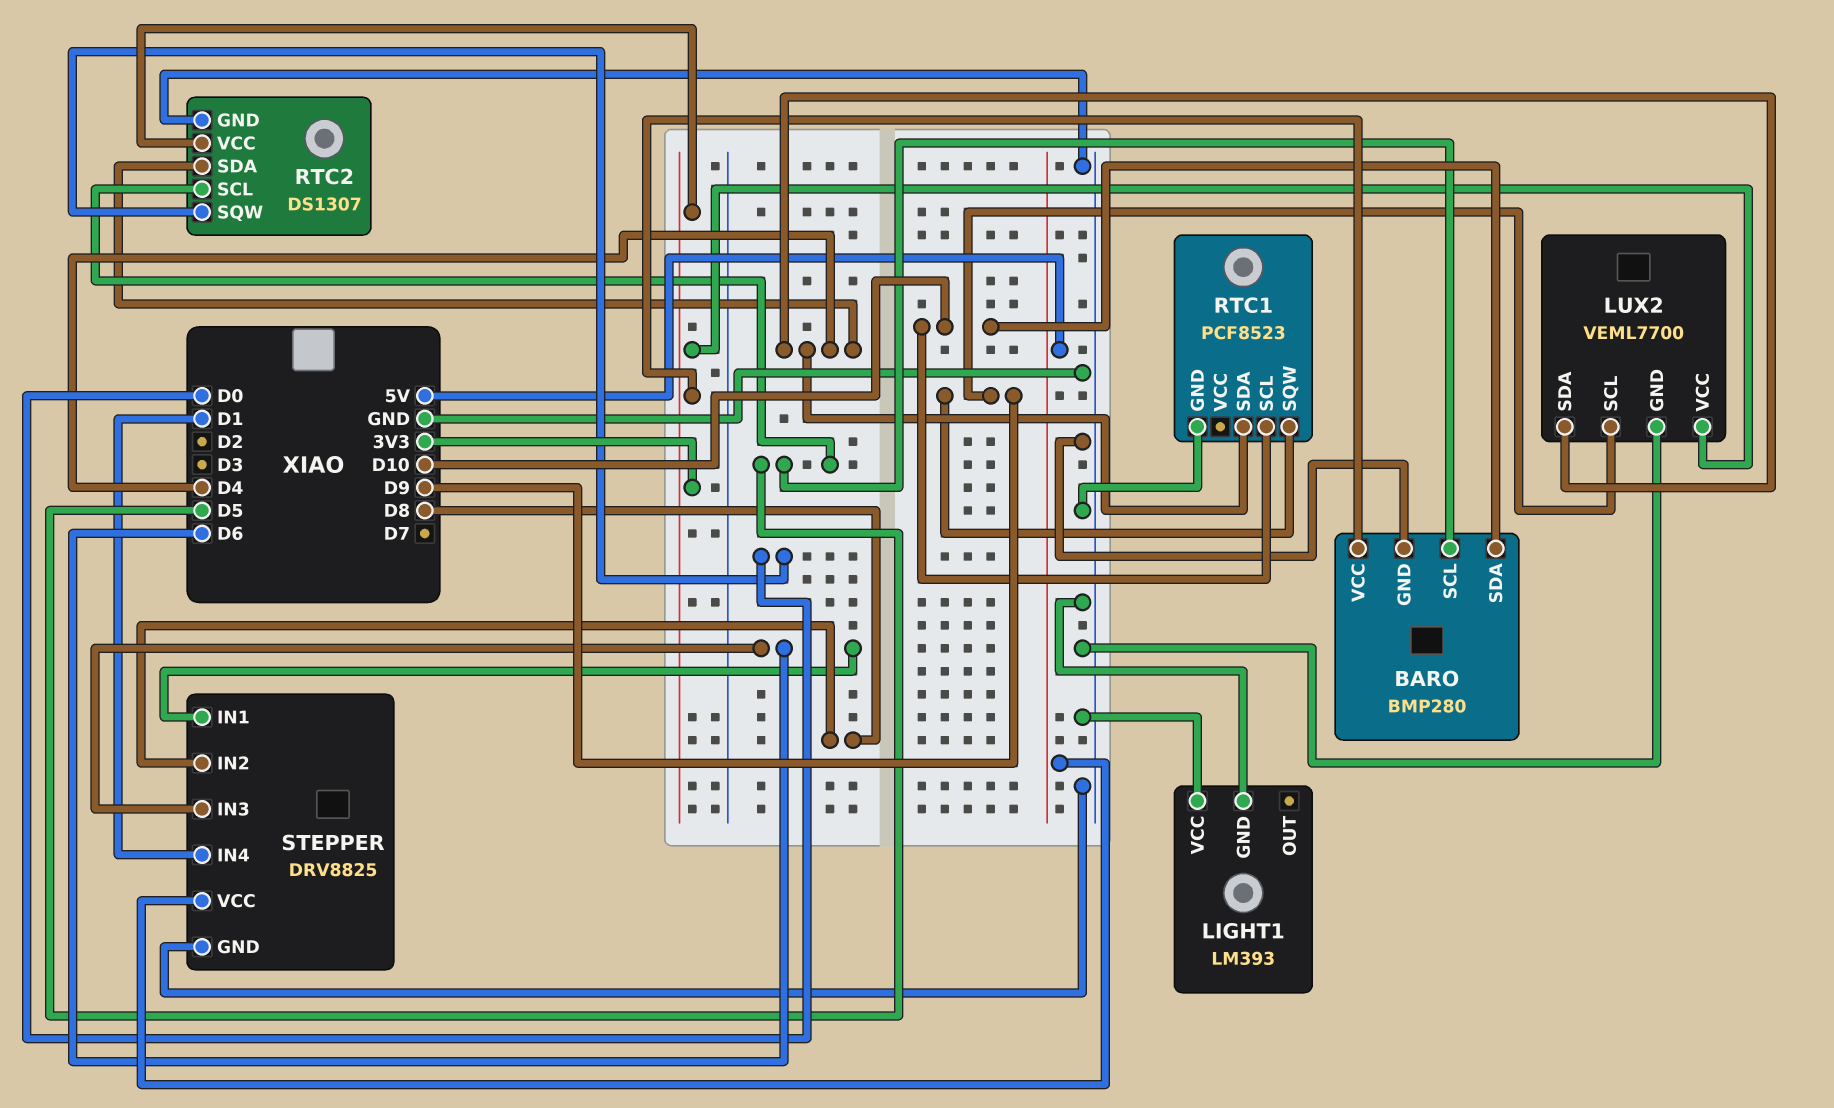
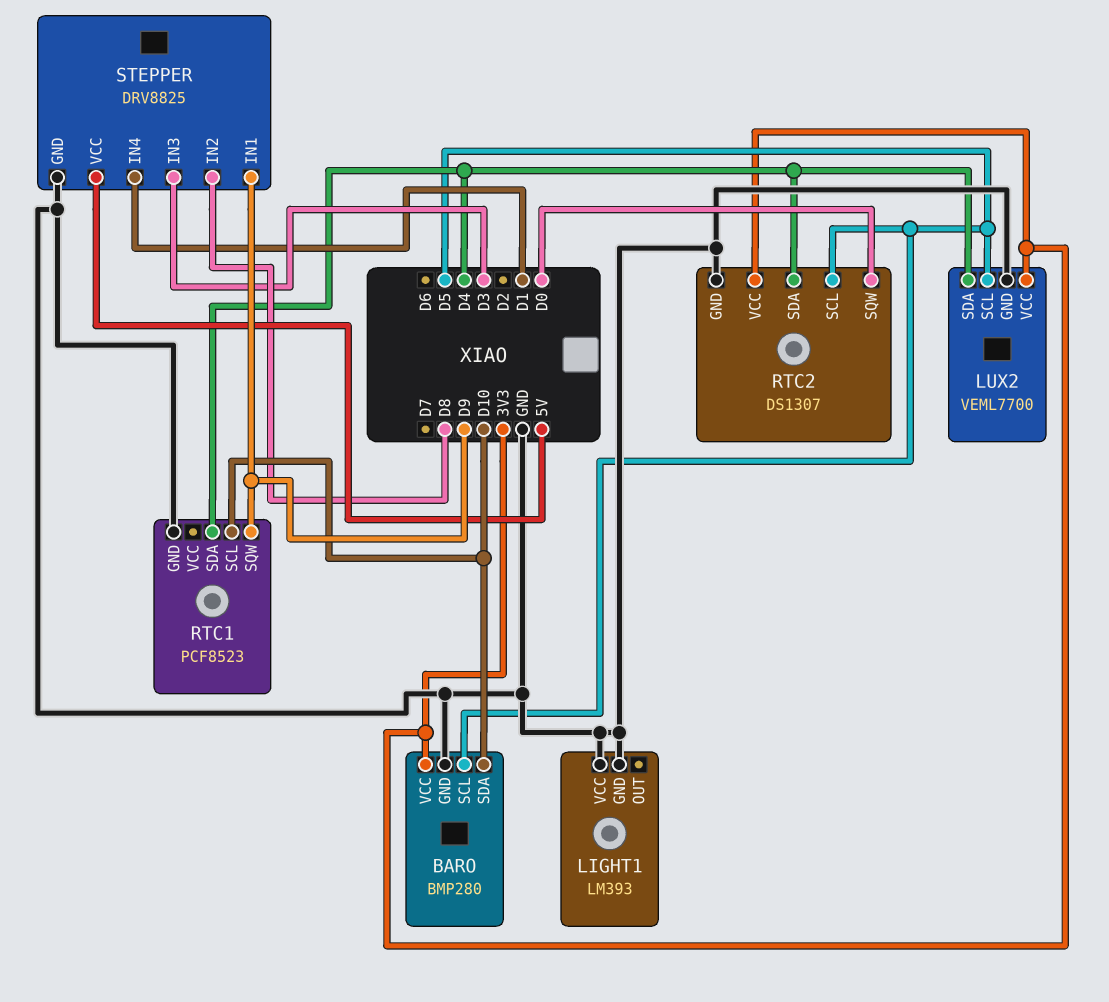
LUX2 pin SCL: D9 -> D5
STEPPER pin IN1: D6 -> D9
STEPPER pin IN3: D6 -> D3

